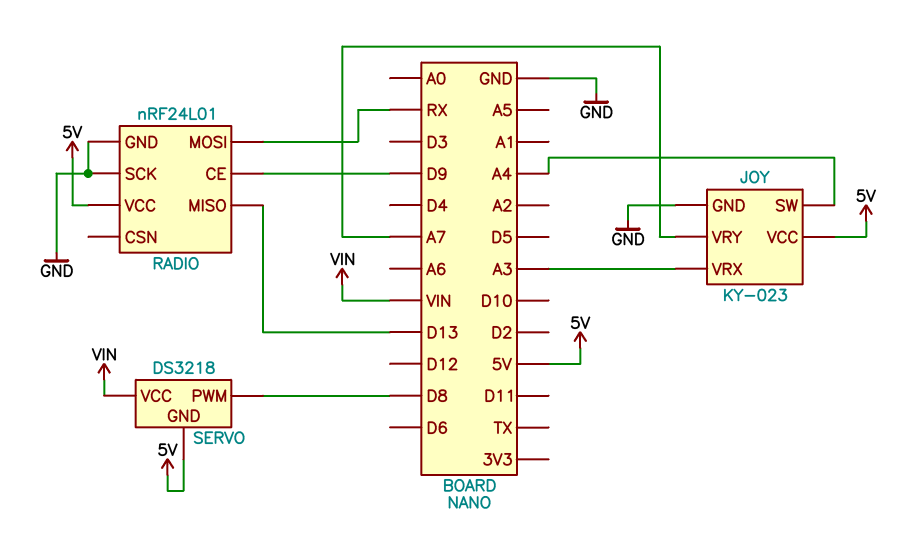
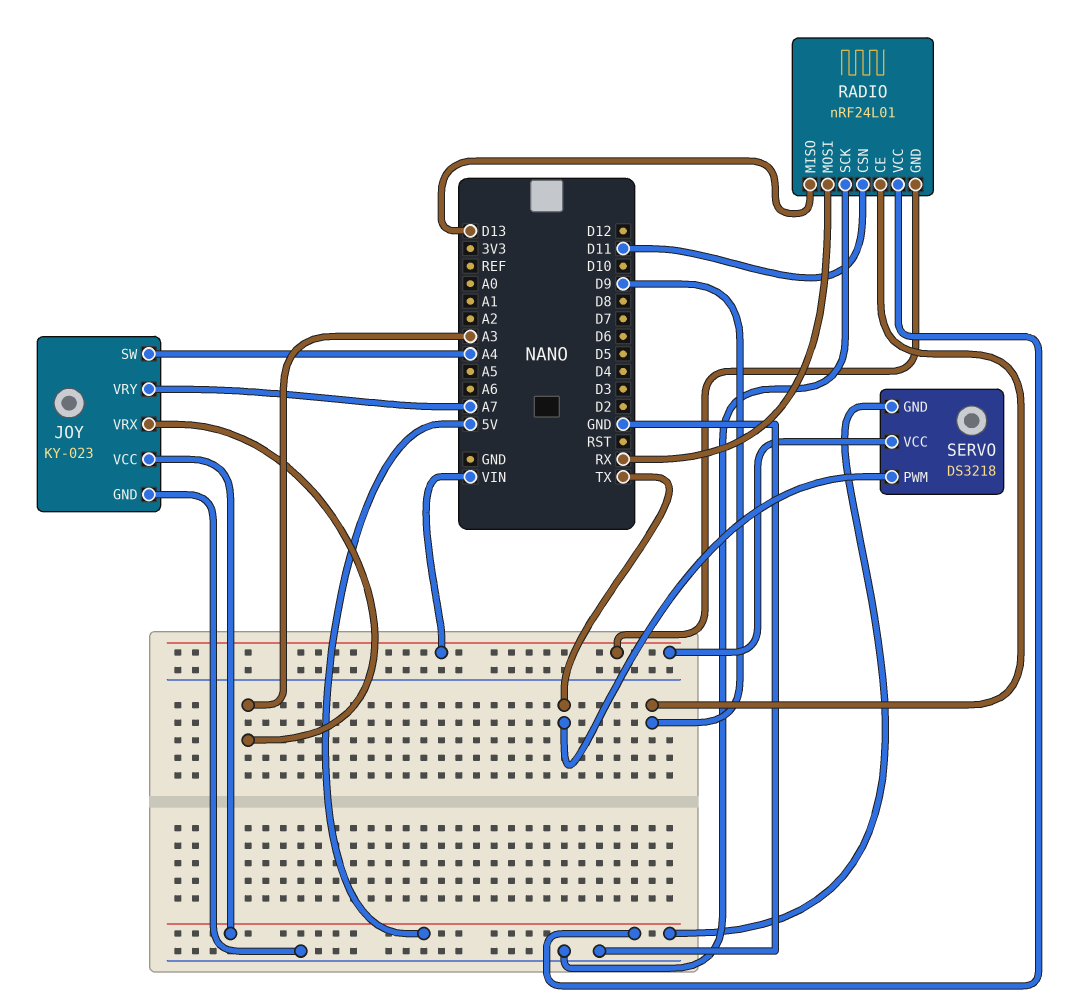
RADIO pin CSN: none -> D11
RADIO pin GND: GND -> VIN
SERVO pin PWM: D8 -> TX

